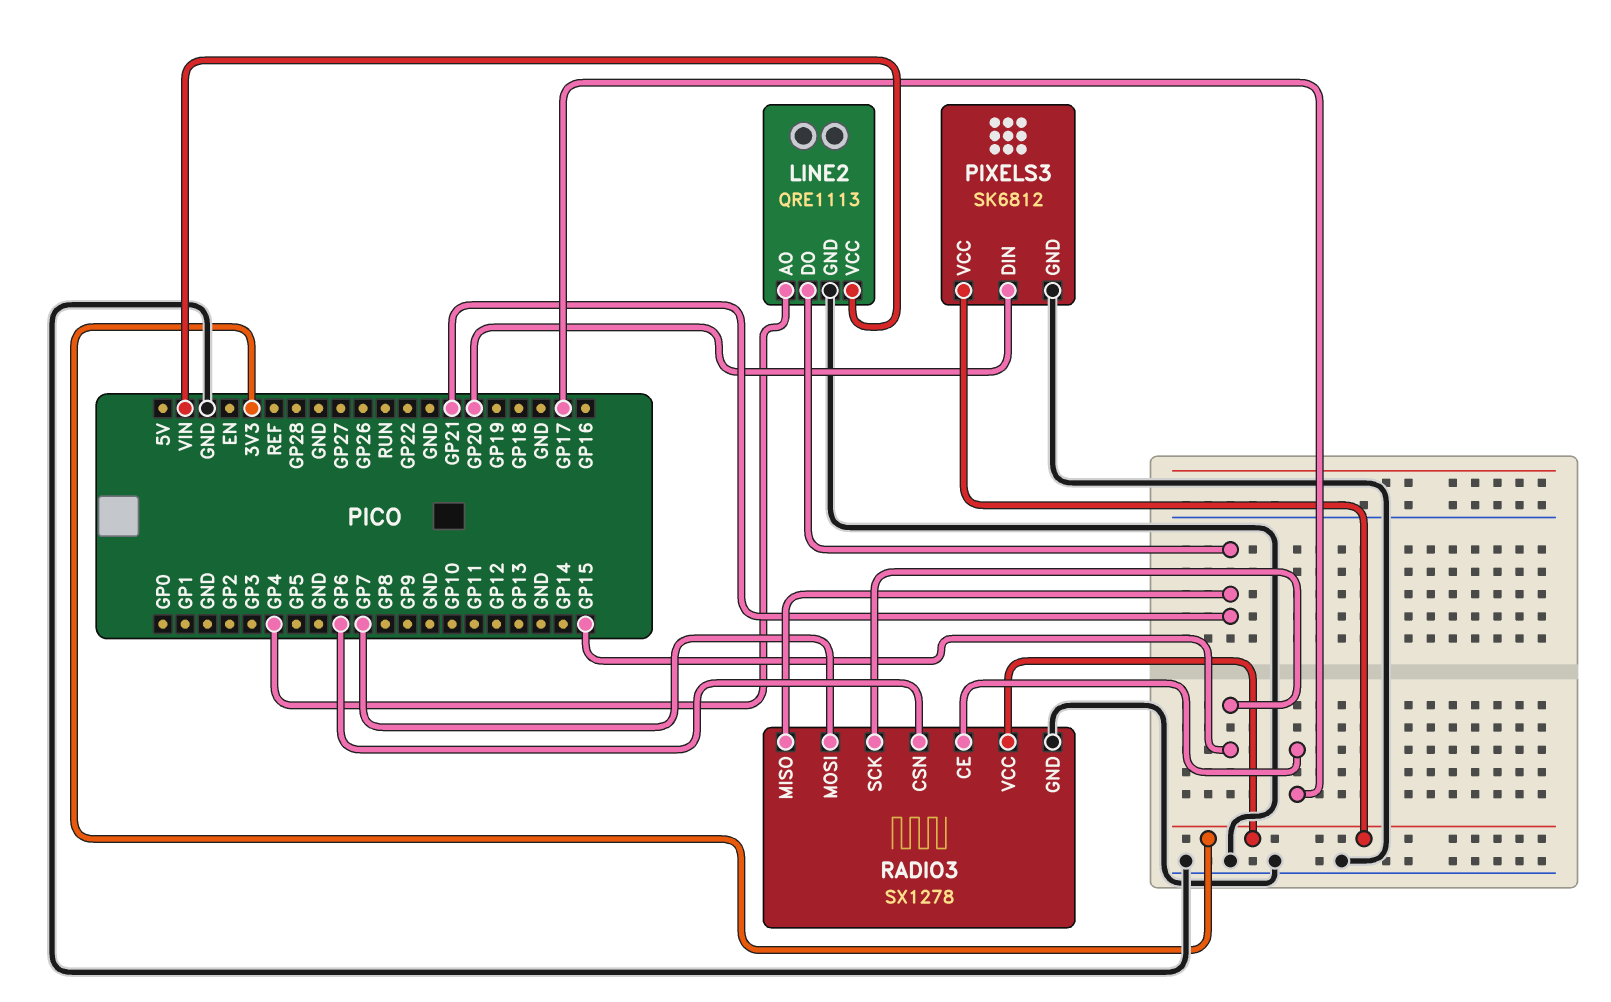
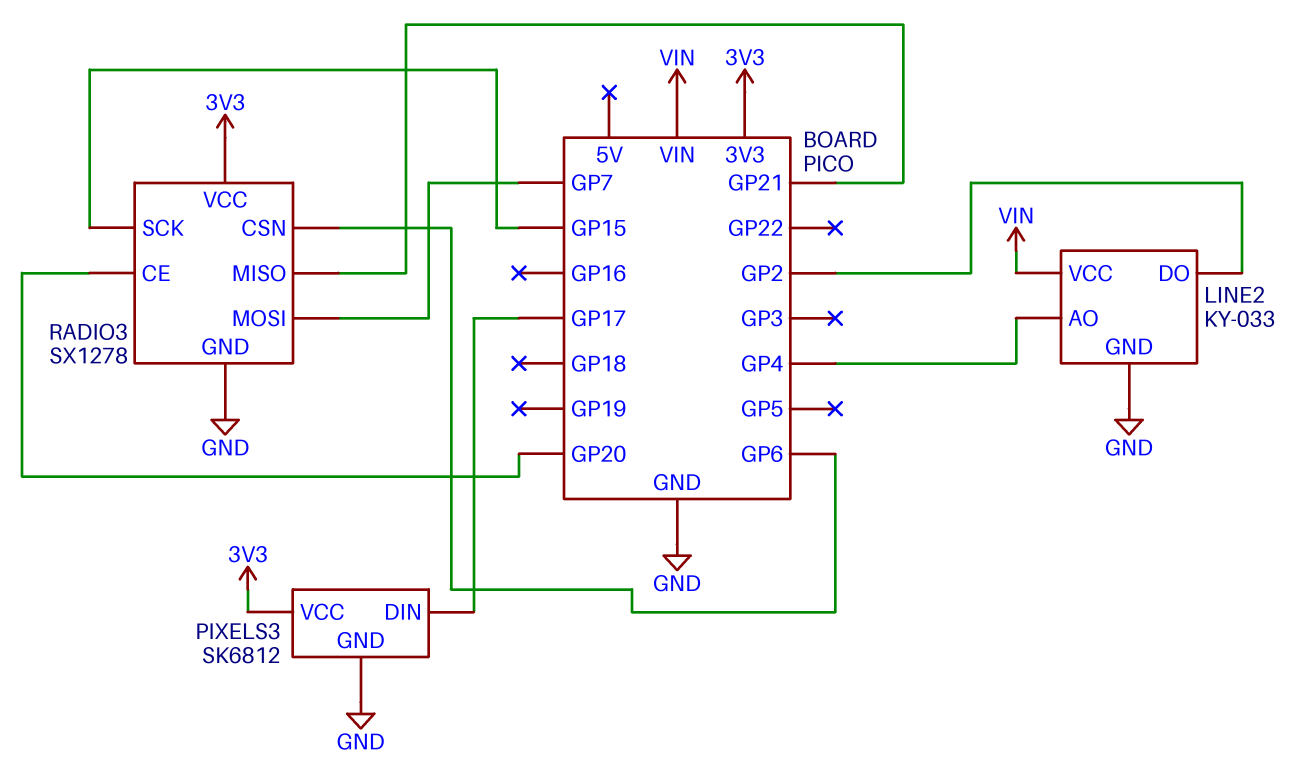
LINE2: QRE1113 -> KY-033
LINE2 pin DO: GP21 -> GP2
PIXELS3 pin DIN: GP20 -> GP17
RADIO3 pin CE: GP17 -> GP20

